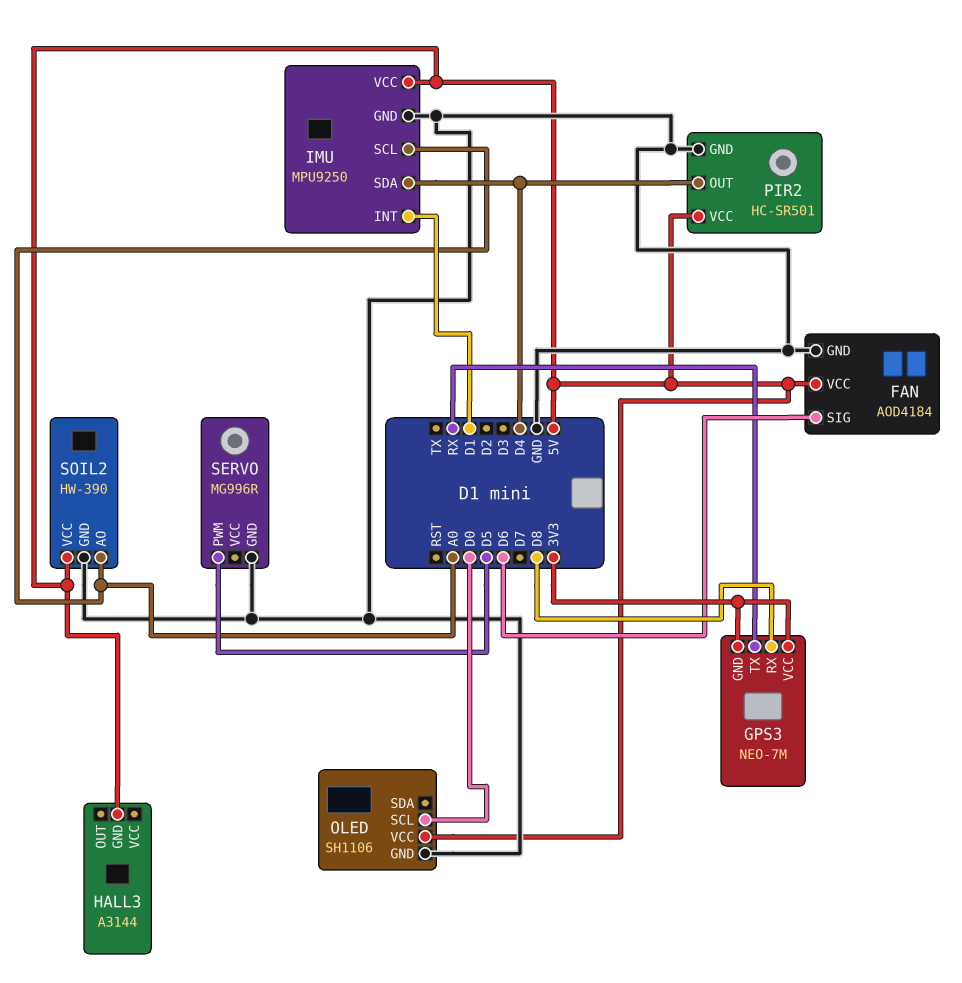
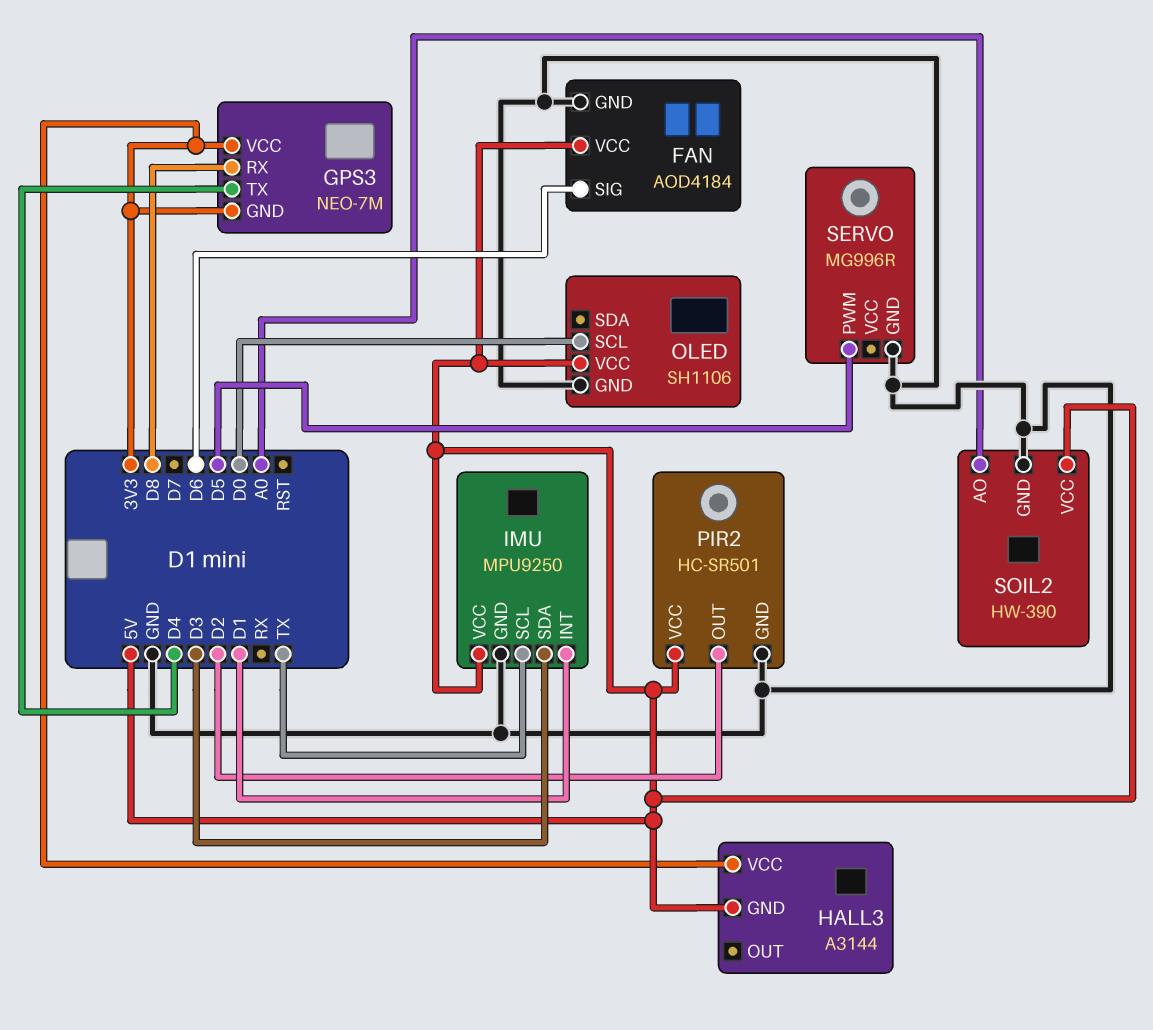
GPS3 pin TX: RX -> D4
HALL3 pin VCC: none -> 3V3
IMU pin SCL: A0 -> TX
IMU pin SDA: D4 -> D3
PIR2 pin OUT: D4 -> D2

